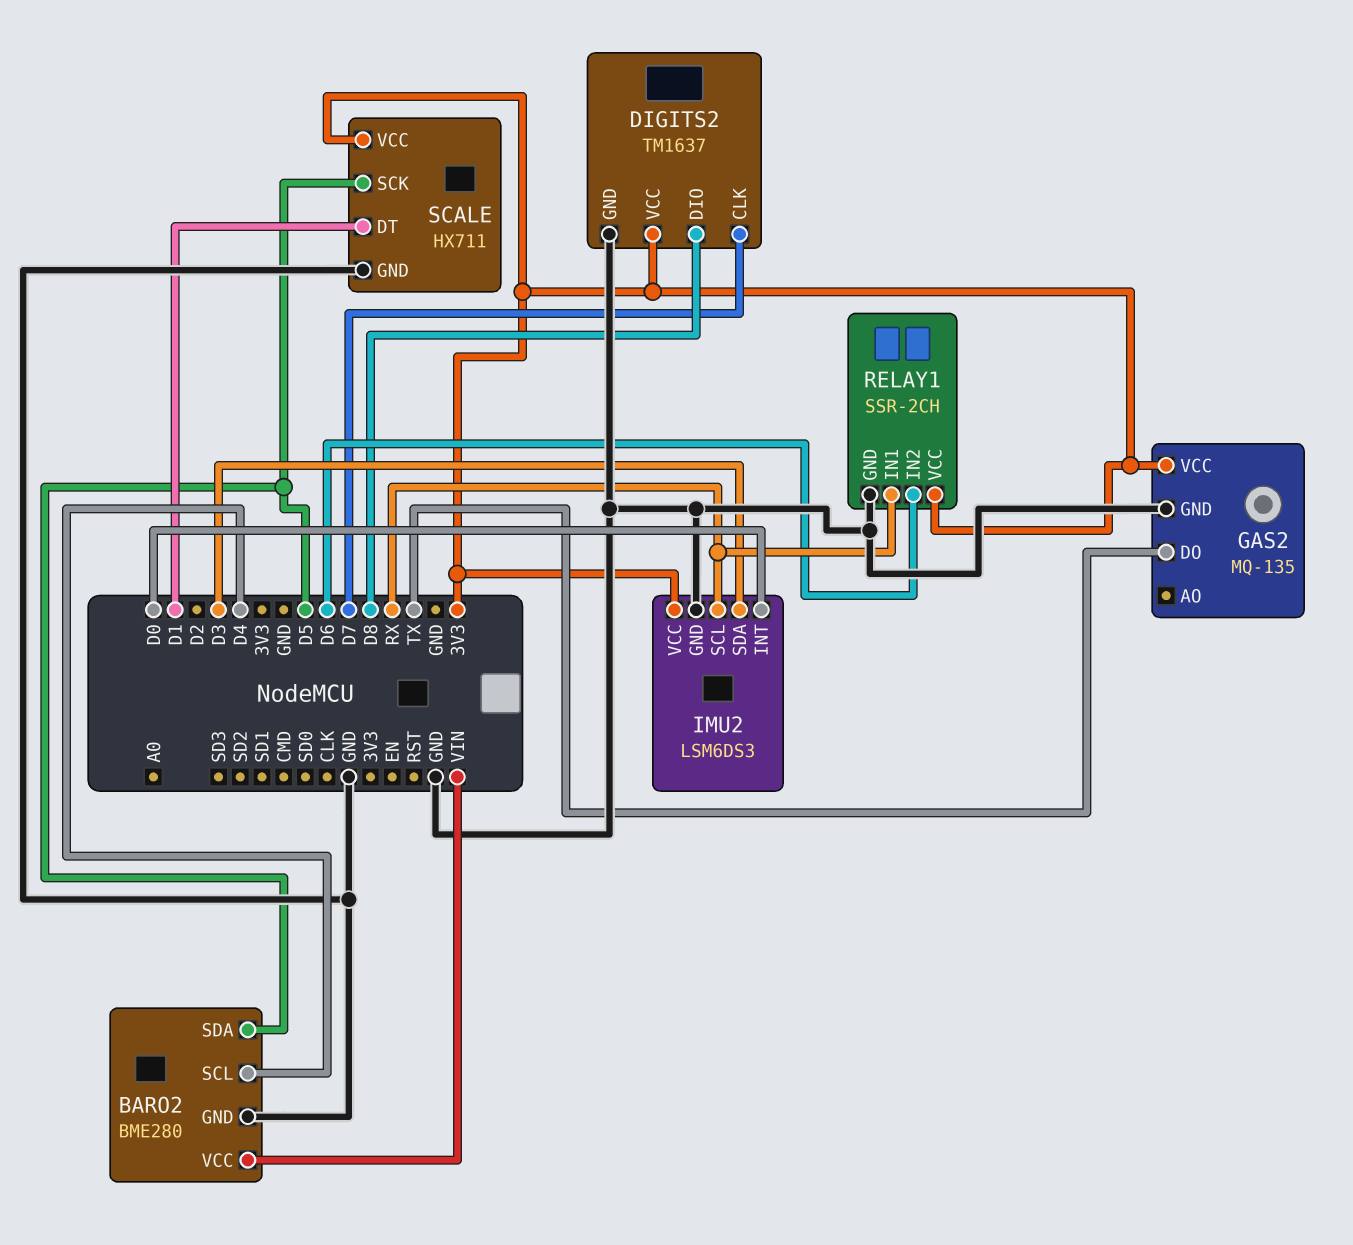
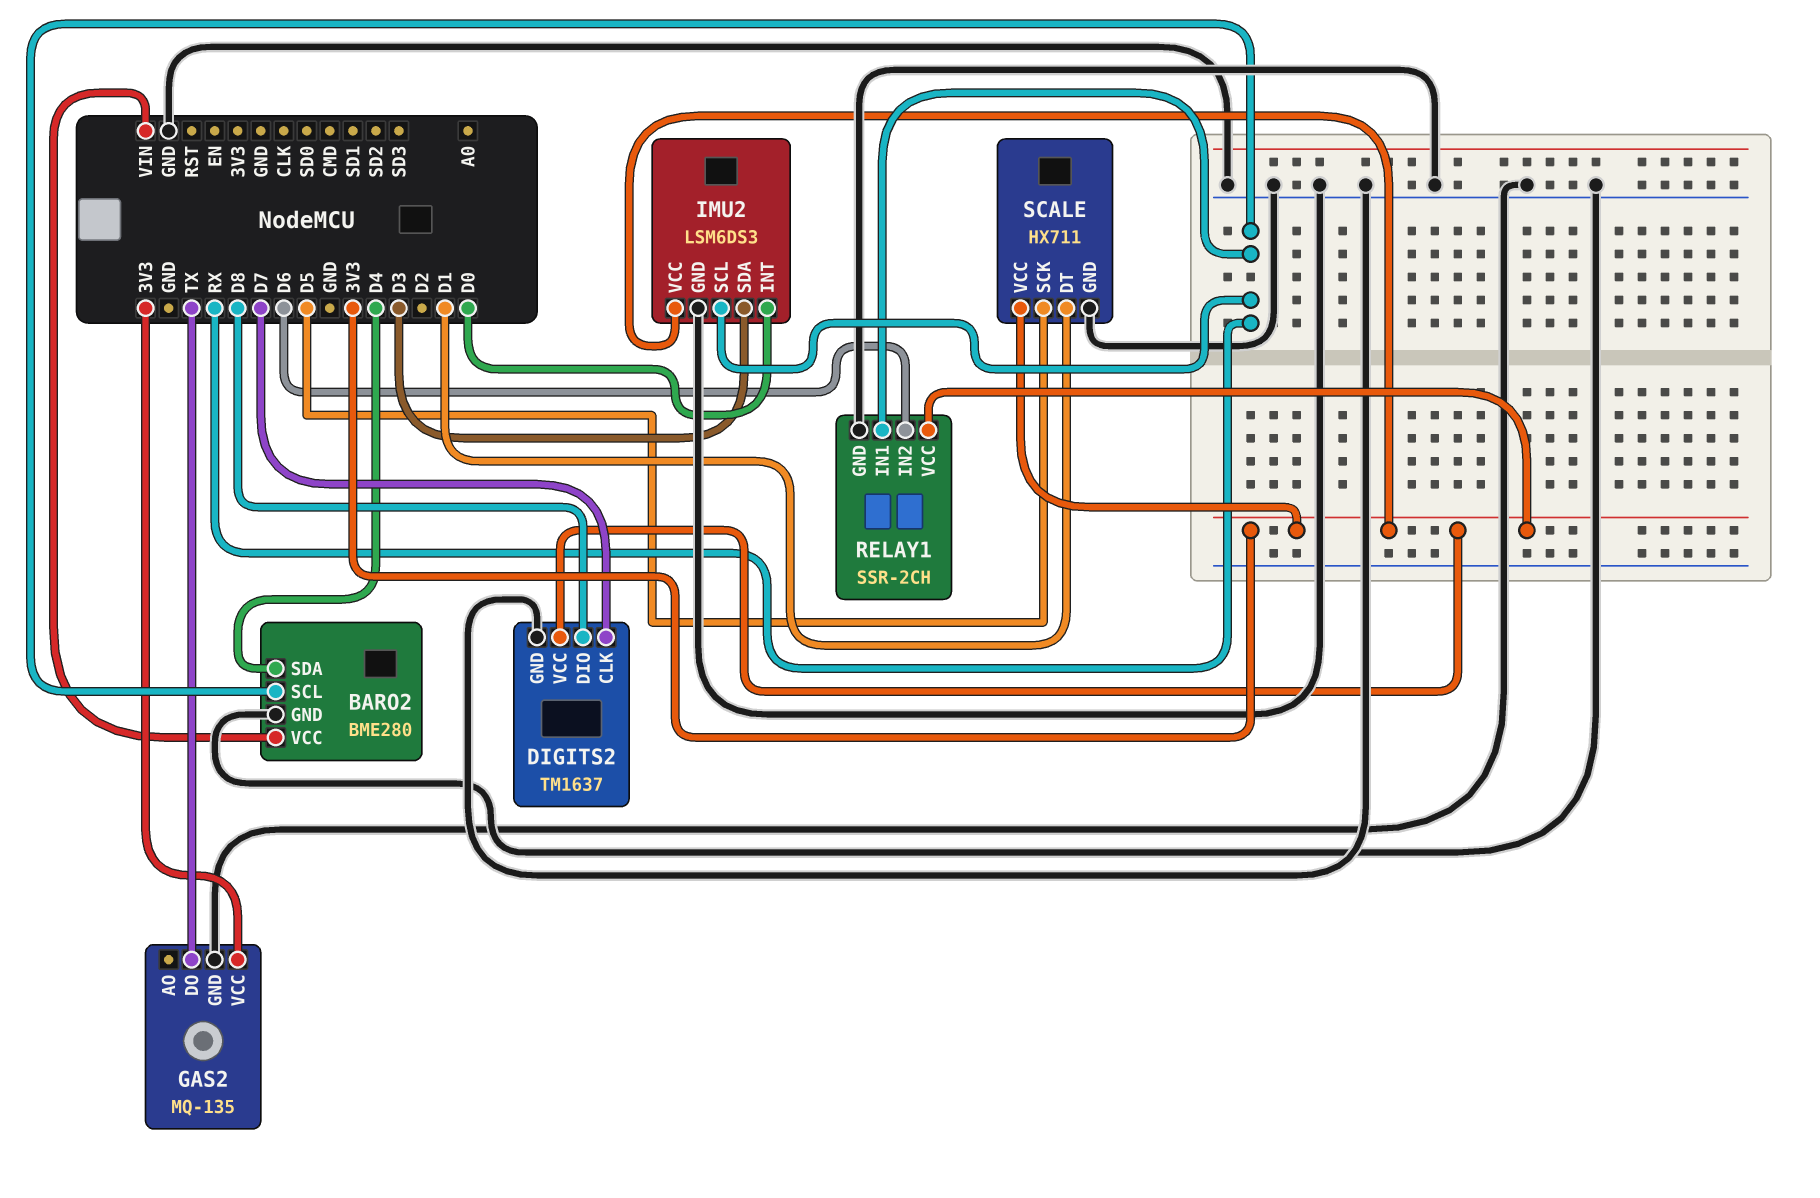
BARO2 pin SCL: D4 -> RX
BARO2 pin SDA: D5 -> D4

